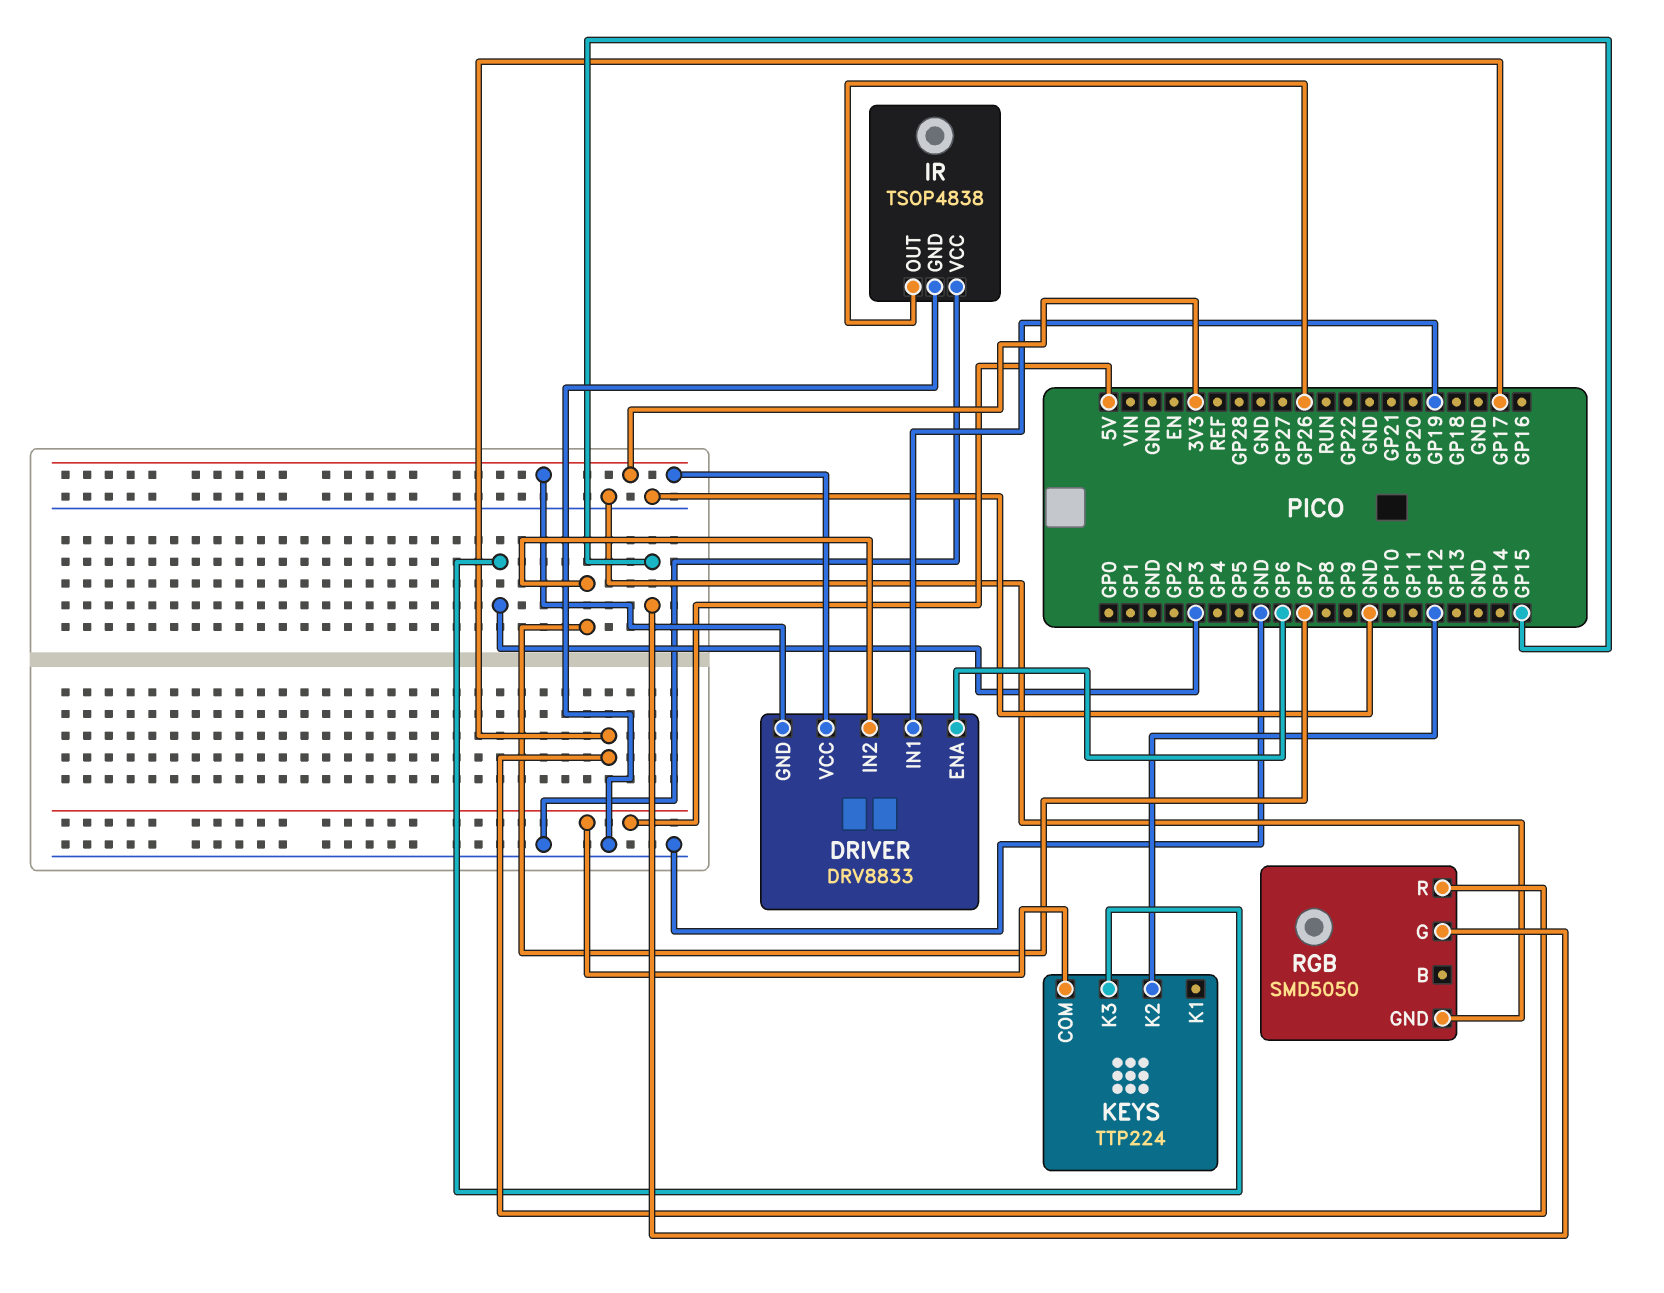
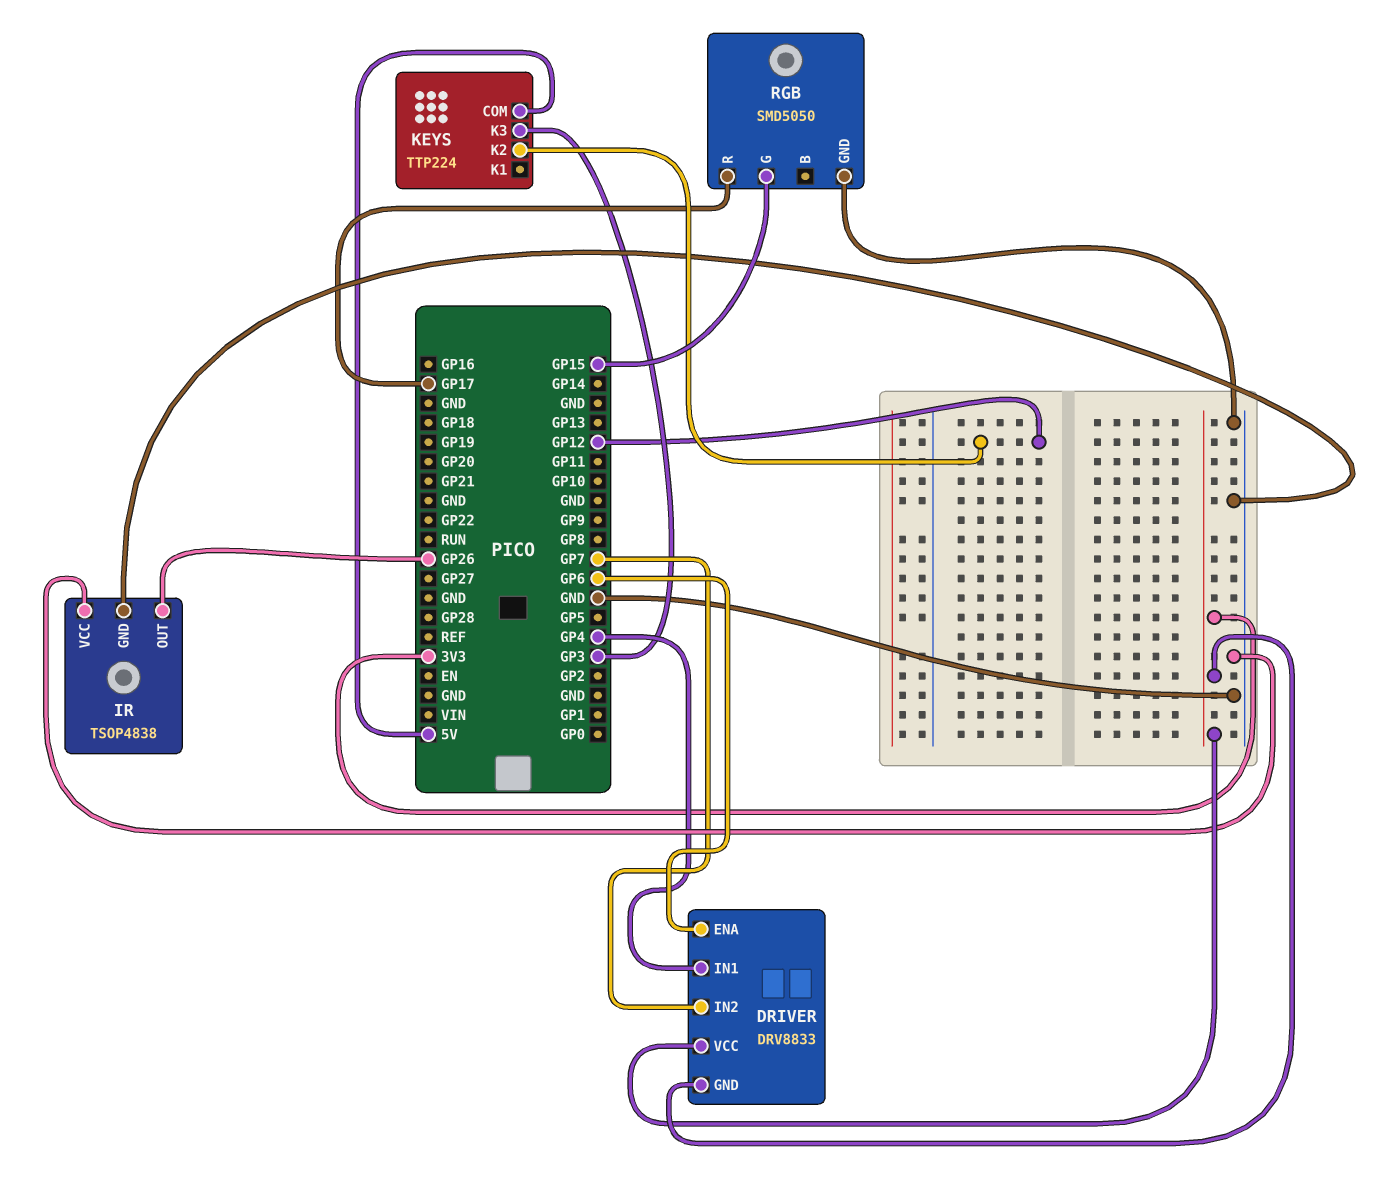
DRIVER pin IN1: GP19 -> GP4

